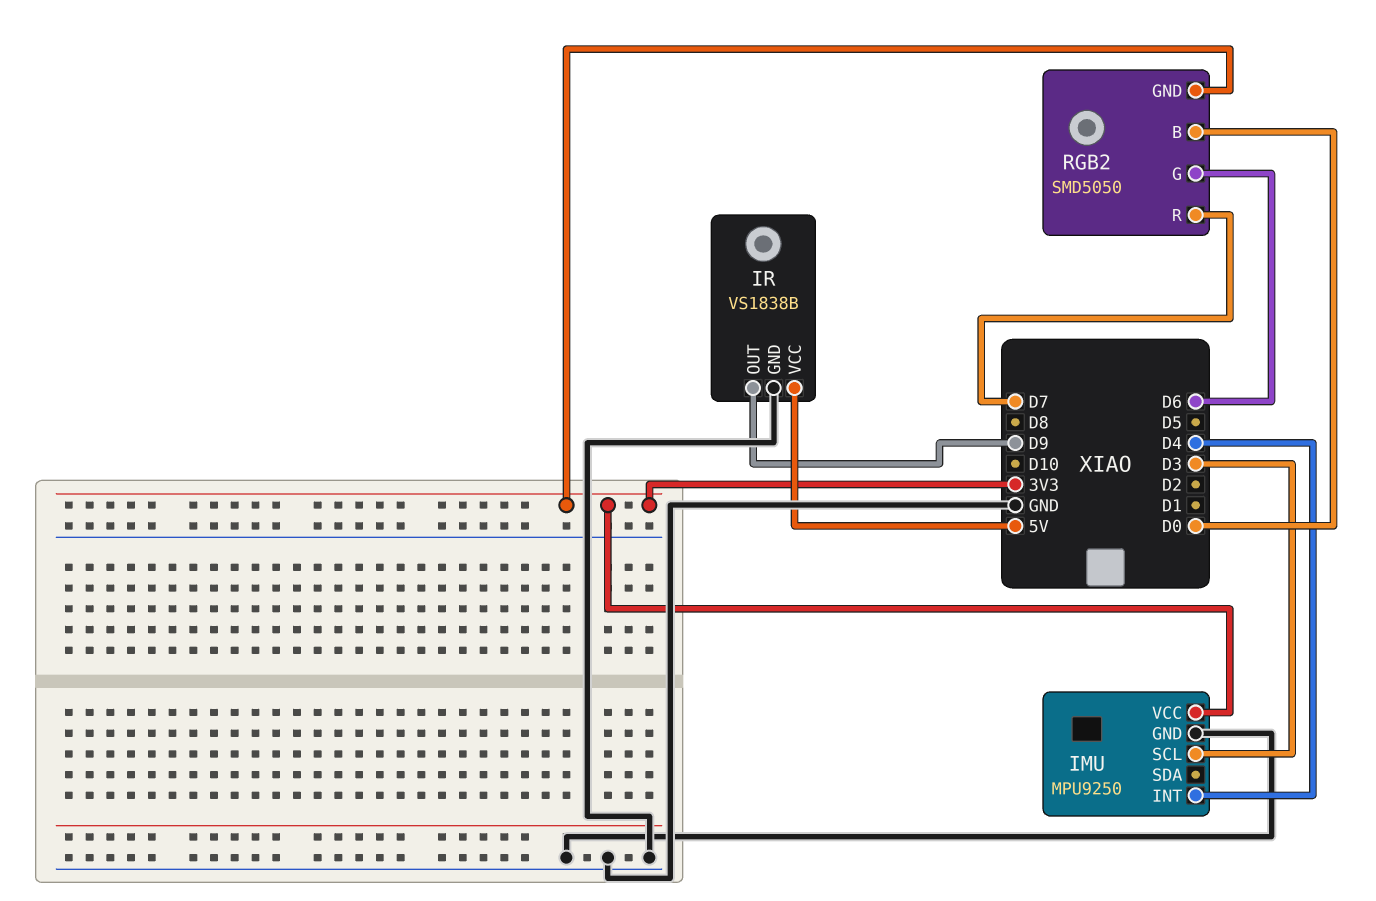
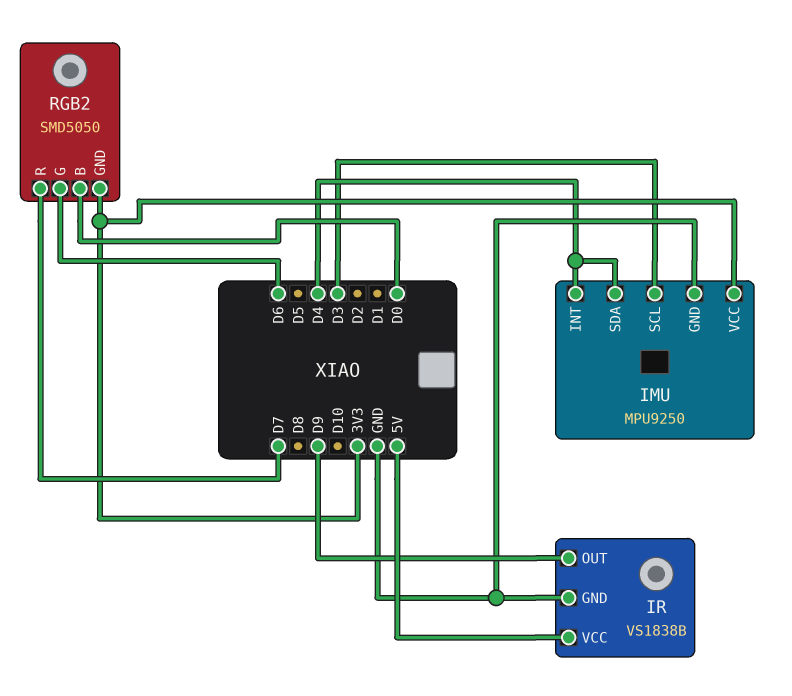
IMU pin SDA: none -> D4

